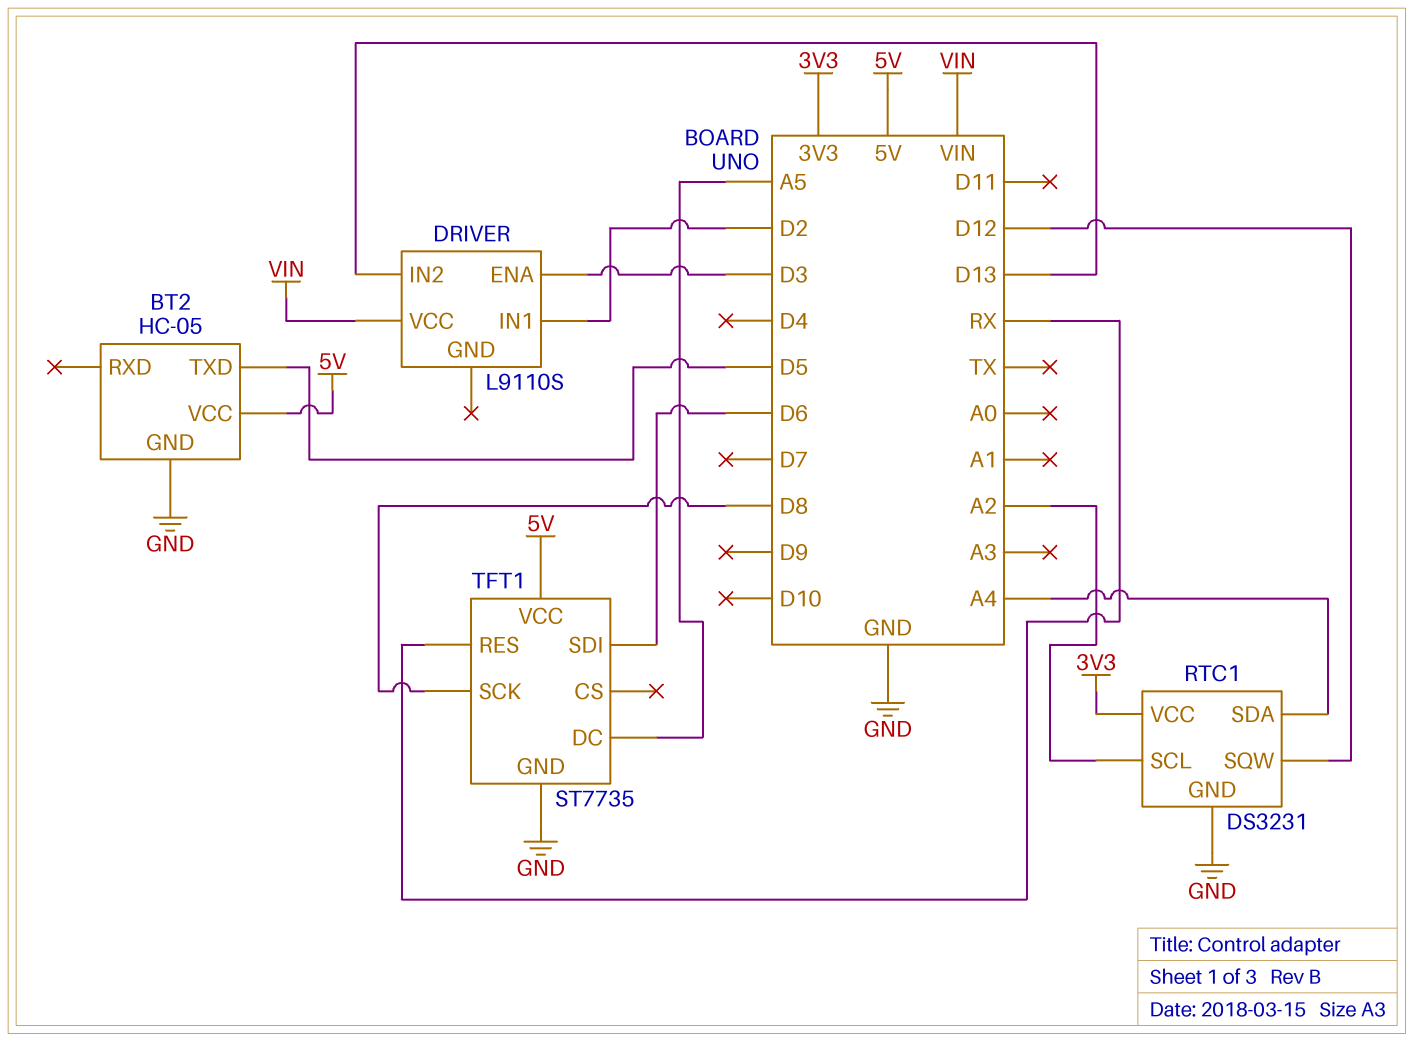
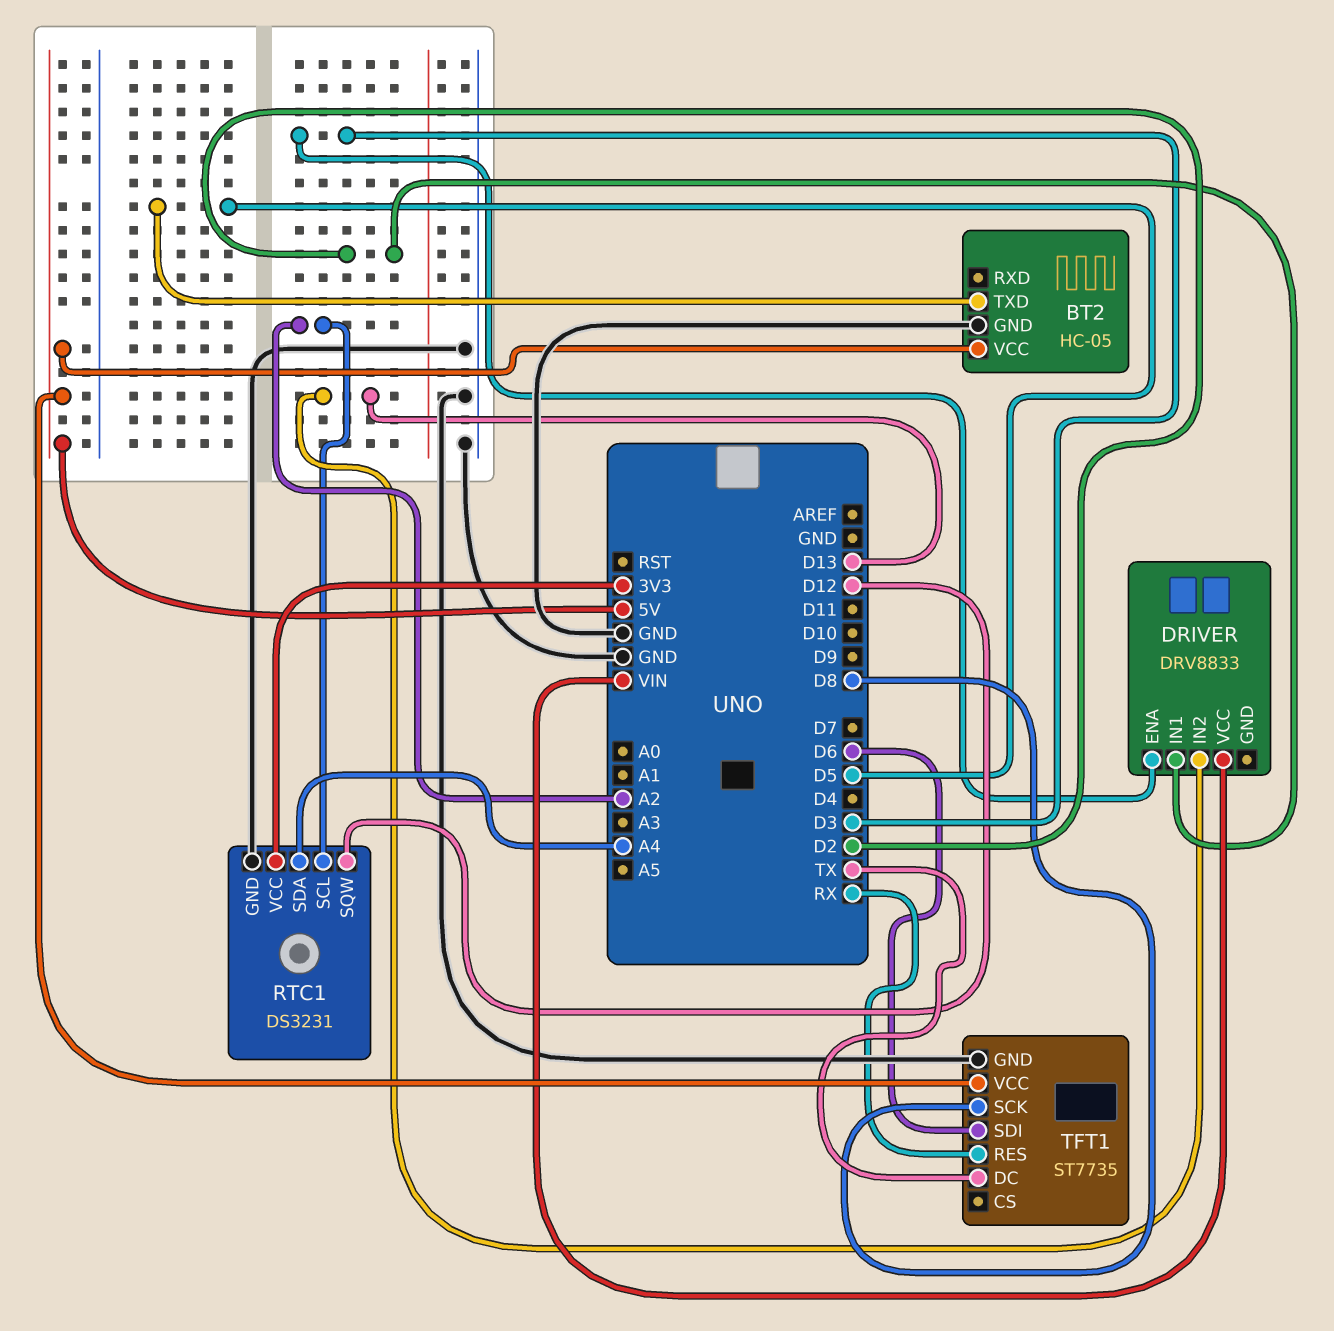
DRIVER: L9110S -> DRV8833
TFT1 pin DC: A5 -> TX

